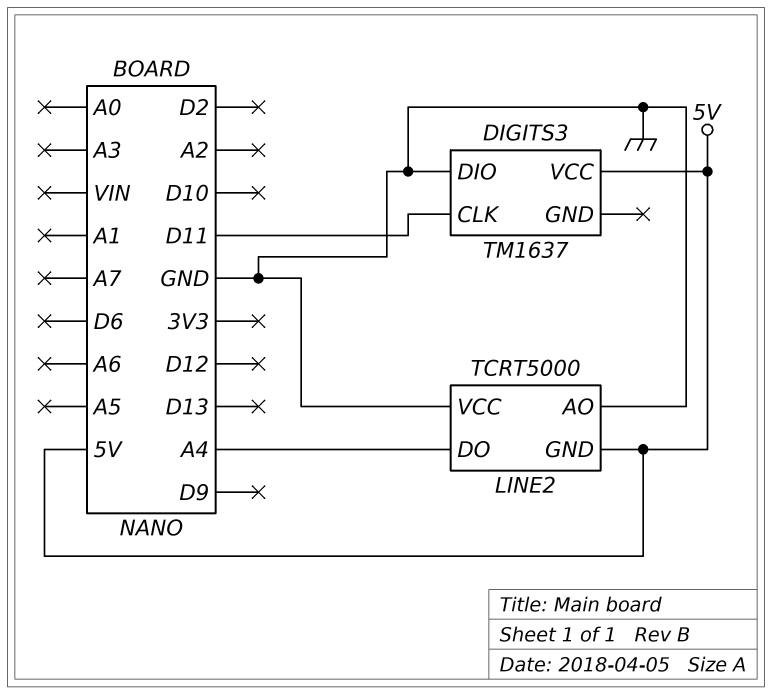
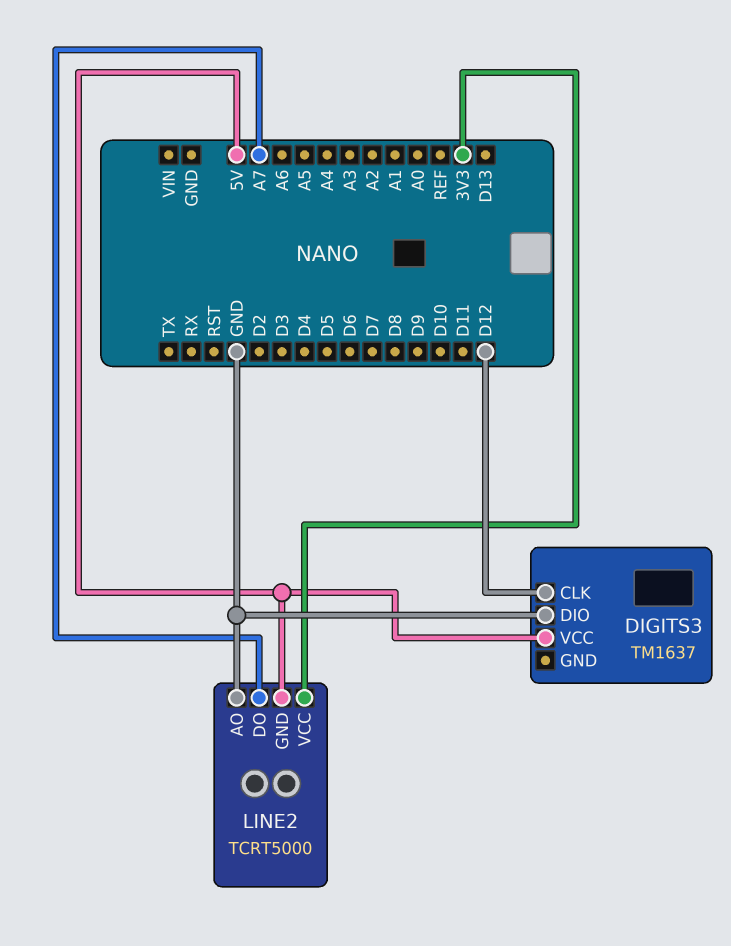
DIGITS3 pin CLK: D11 -> D12
LINE2 pin DO: A4 -> A7
LINE2 pin VCC: GND -> 3V3

